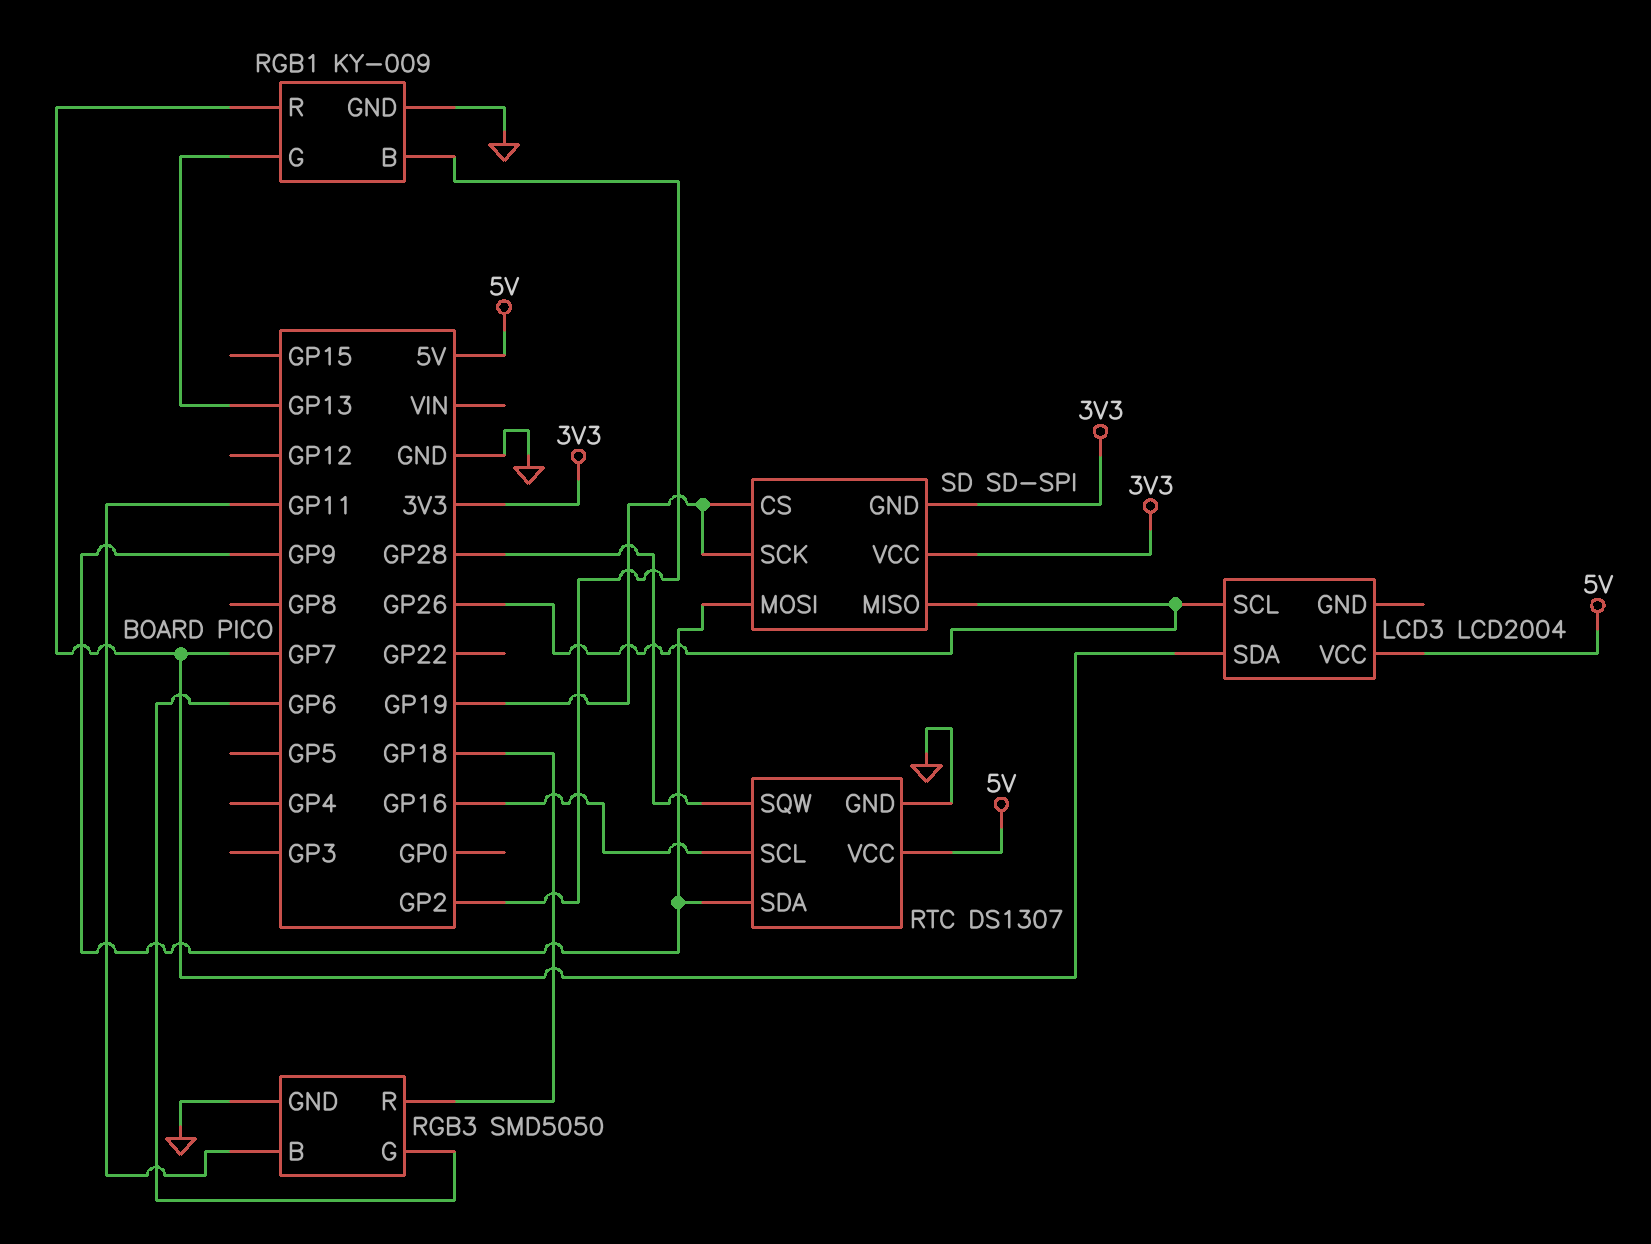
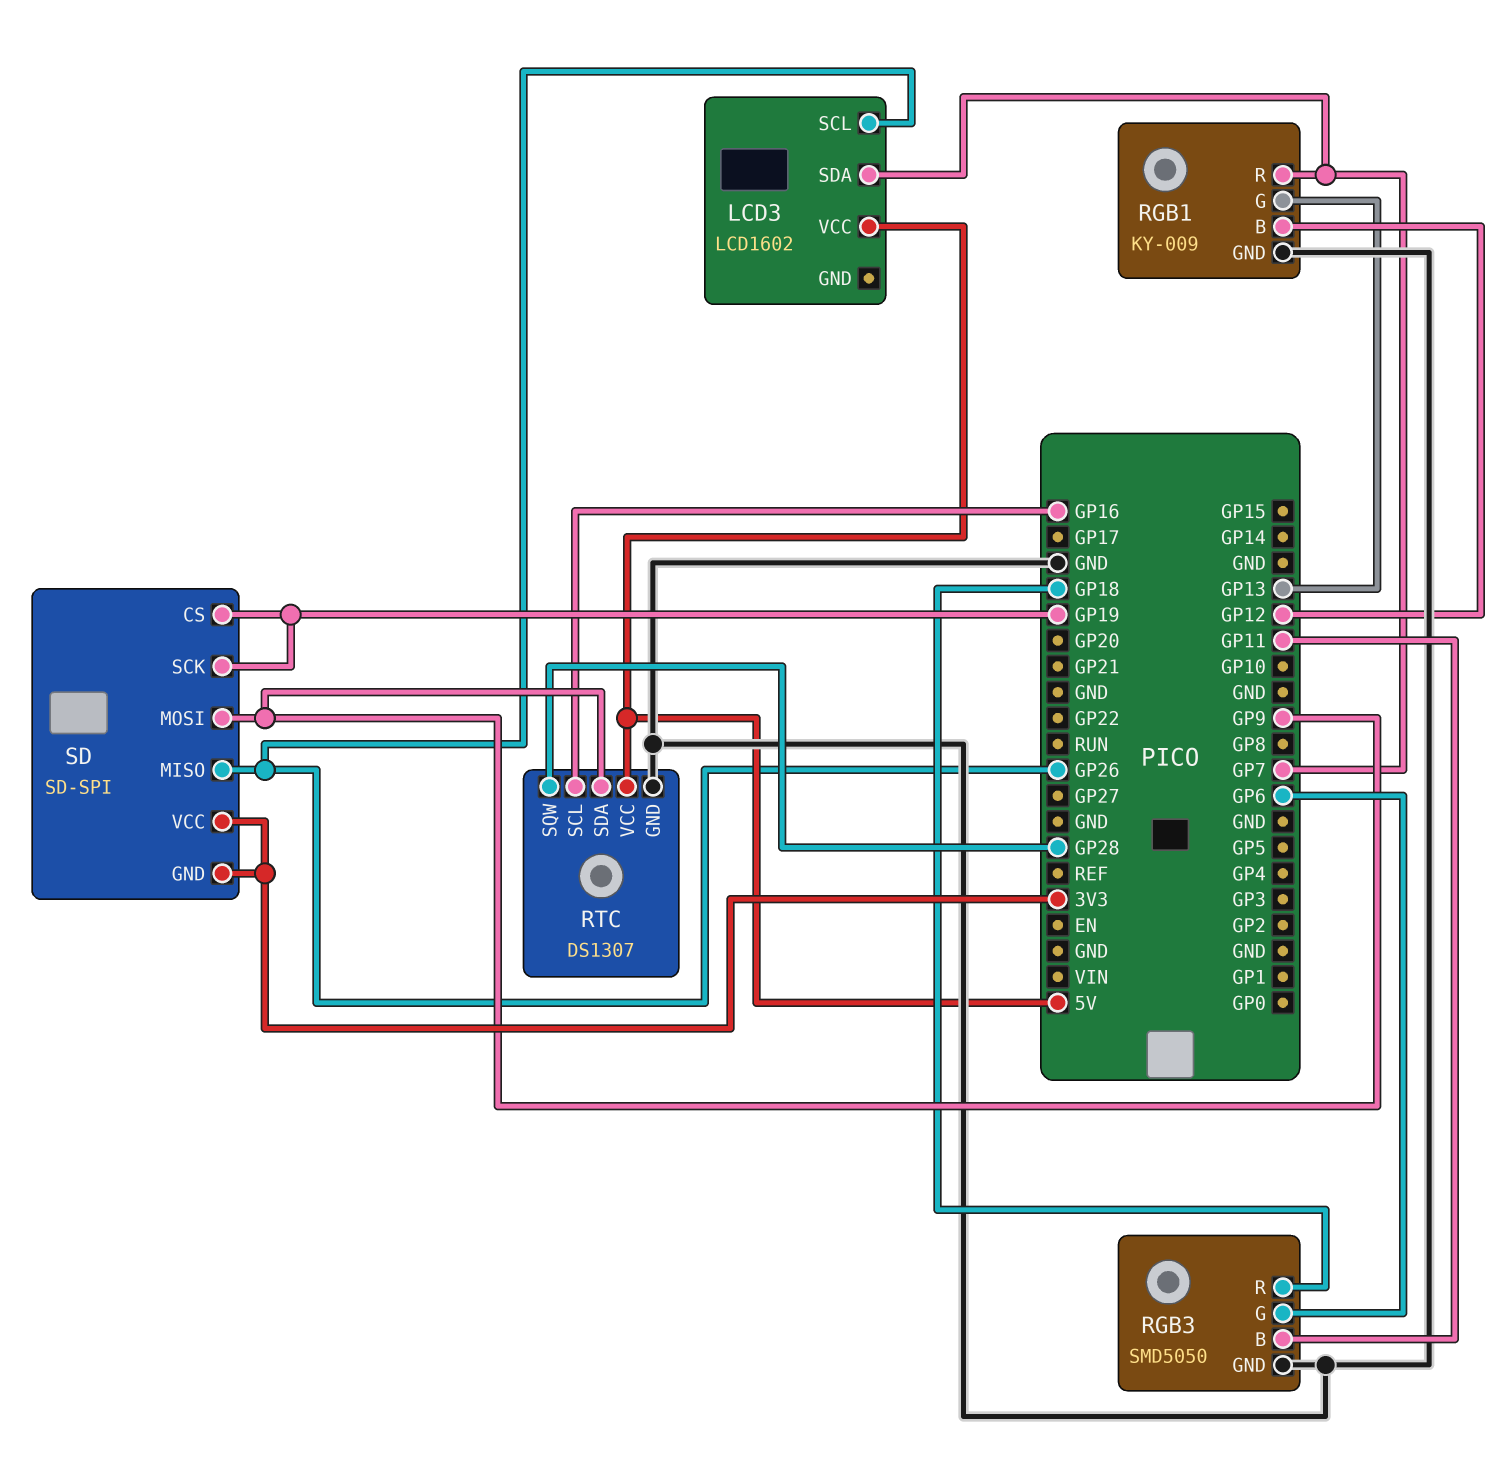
LCD3: LCD2004 -> LCD1602
RGB1 pin B: GP2 -> GP12

